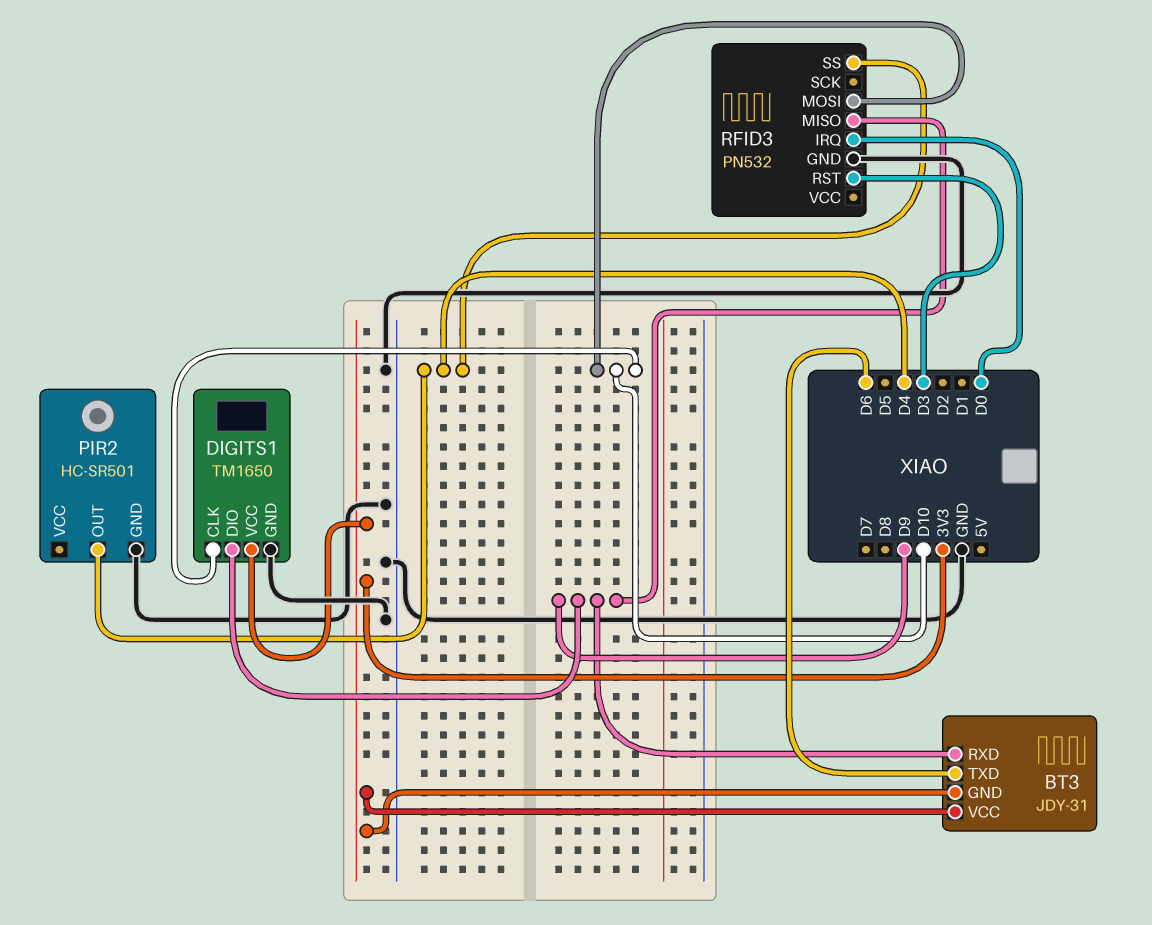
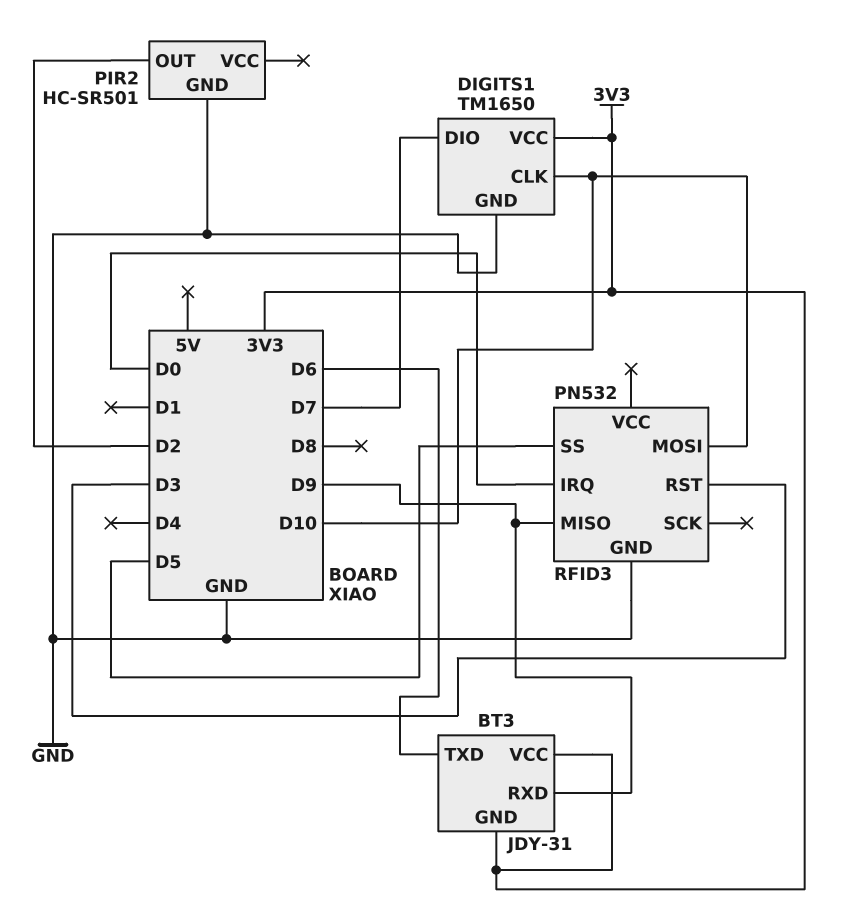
DIGITS1 pin DIO: D9 -> D7
PIR2 pin OUT: D4 -> D2
RFID3 pin SS: D4 -> D5

